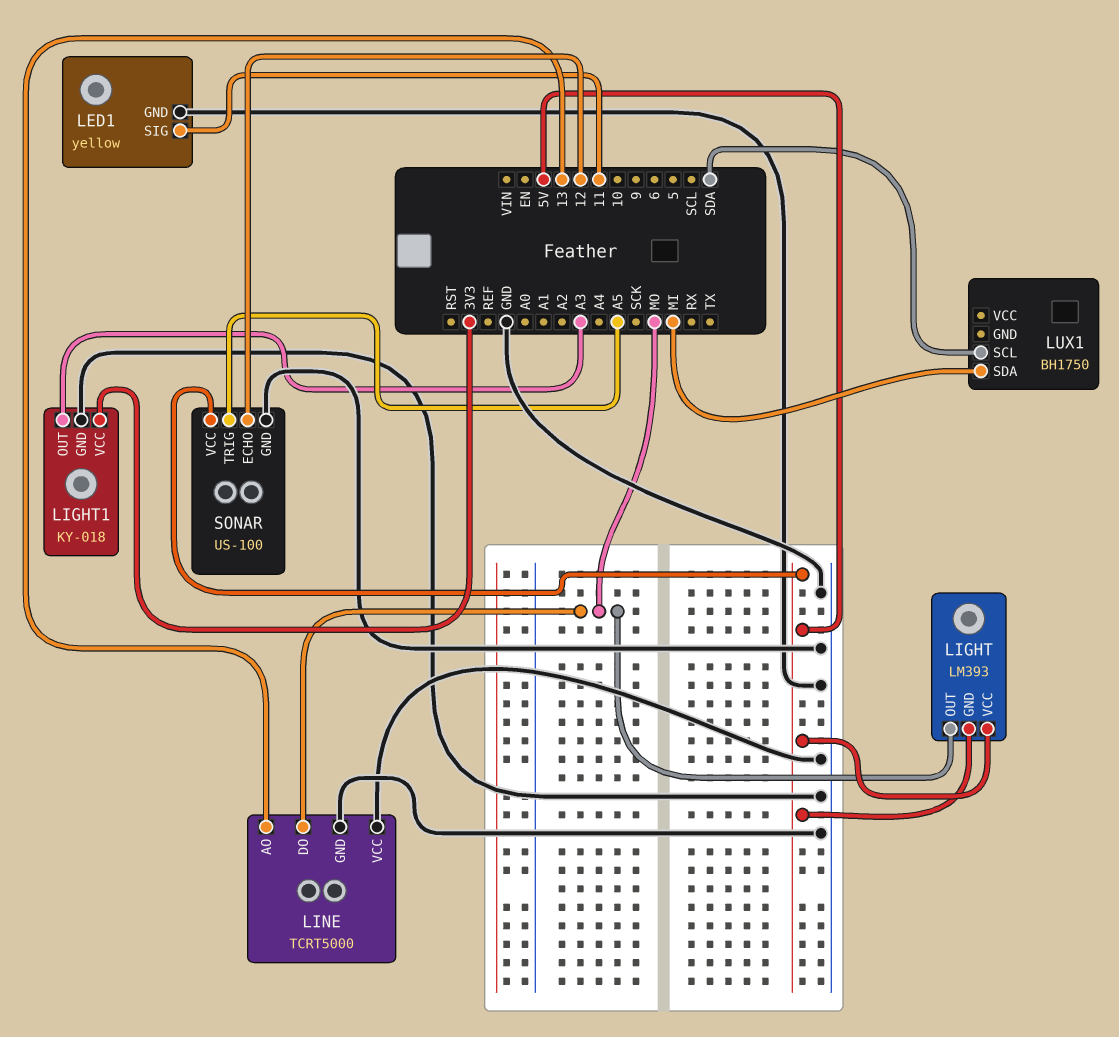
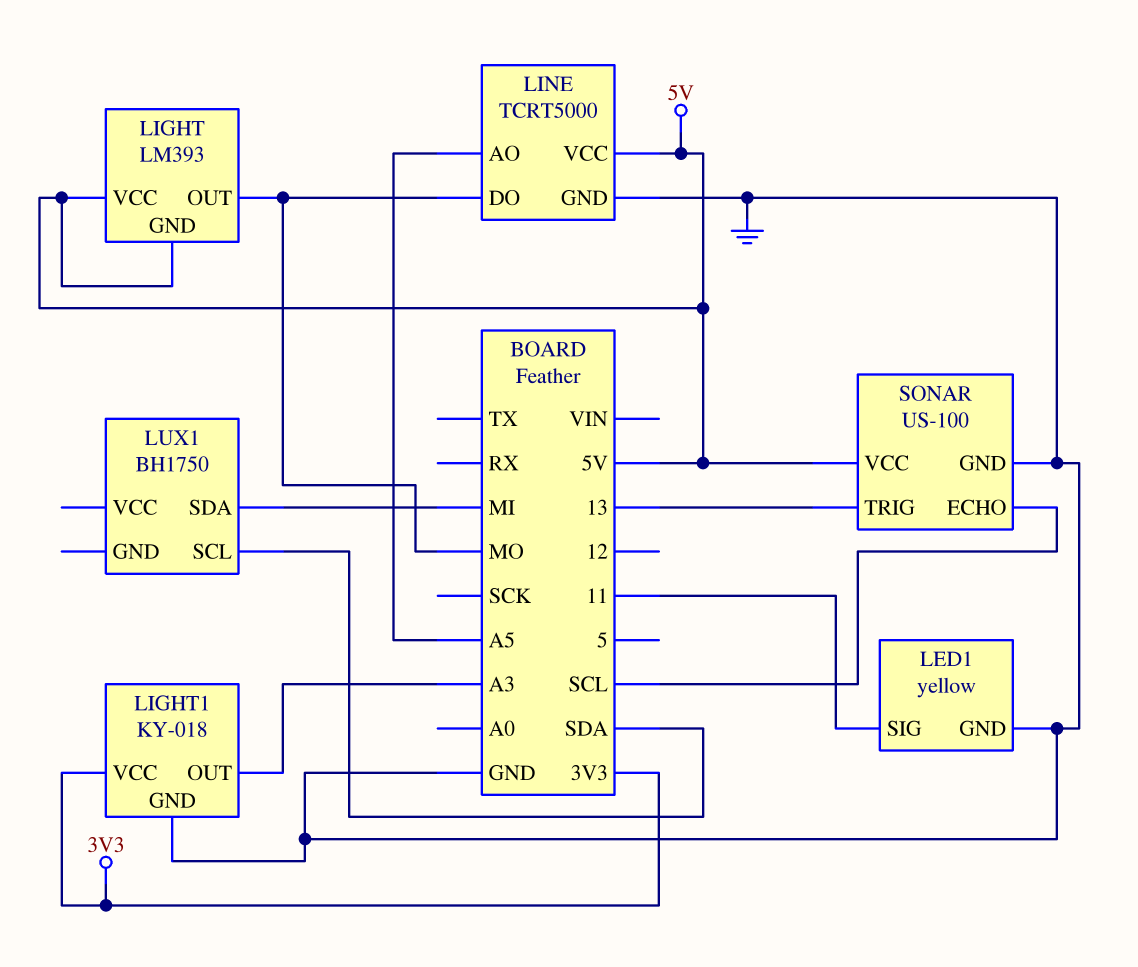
LINE pin AO: 13 -> A5
LINE pin VCC: GND -> 5V
SONAR pin ECHO: 12 -> SCL
SONAR pin TRIG: A5 -> 13

